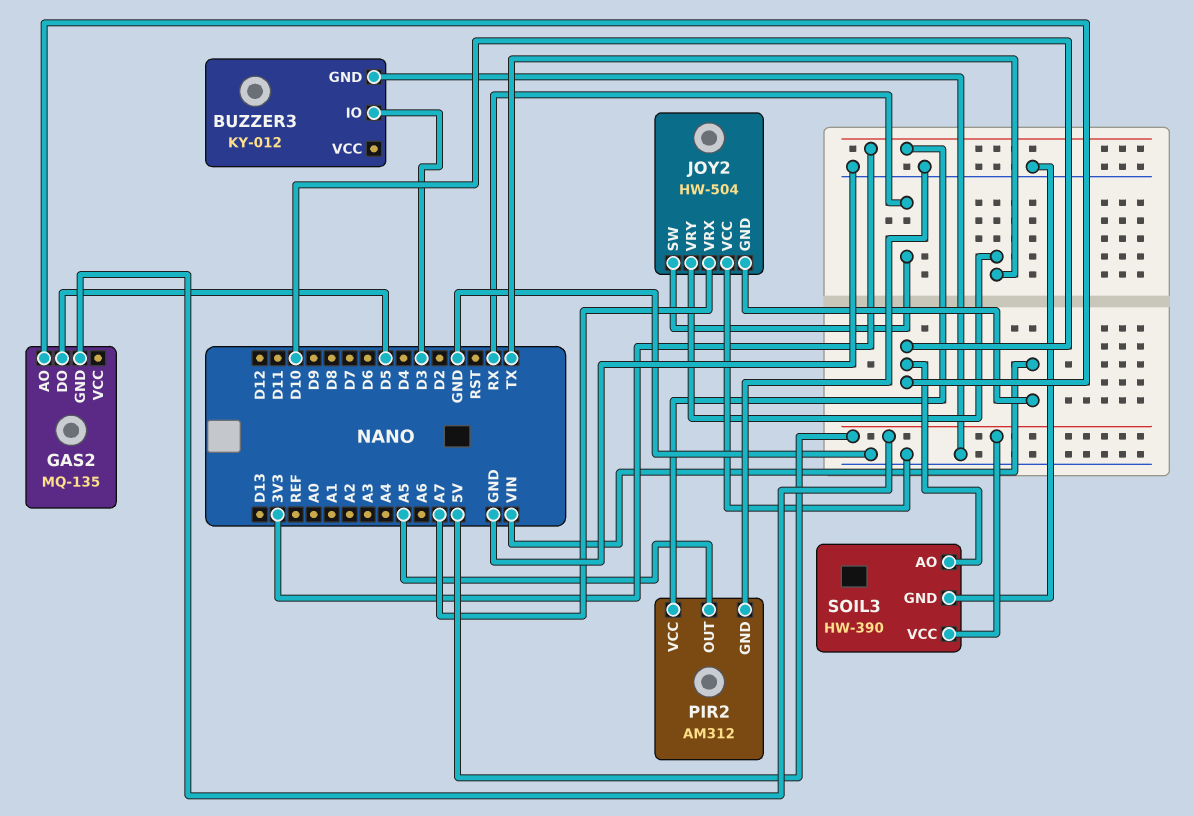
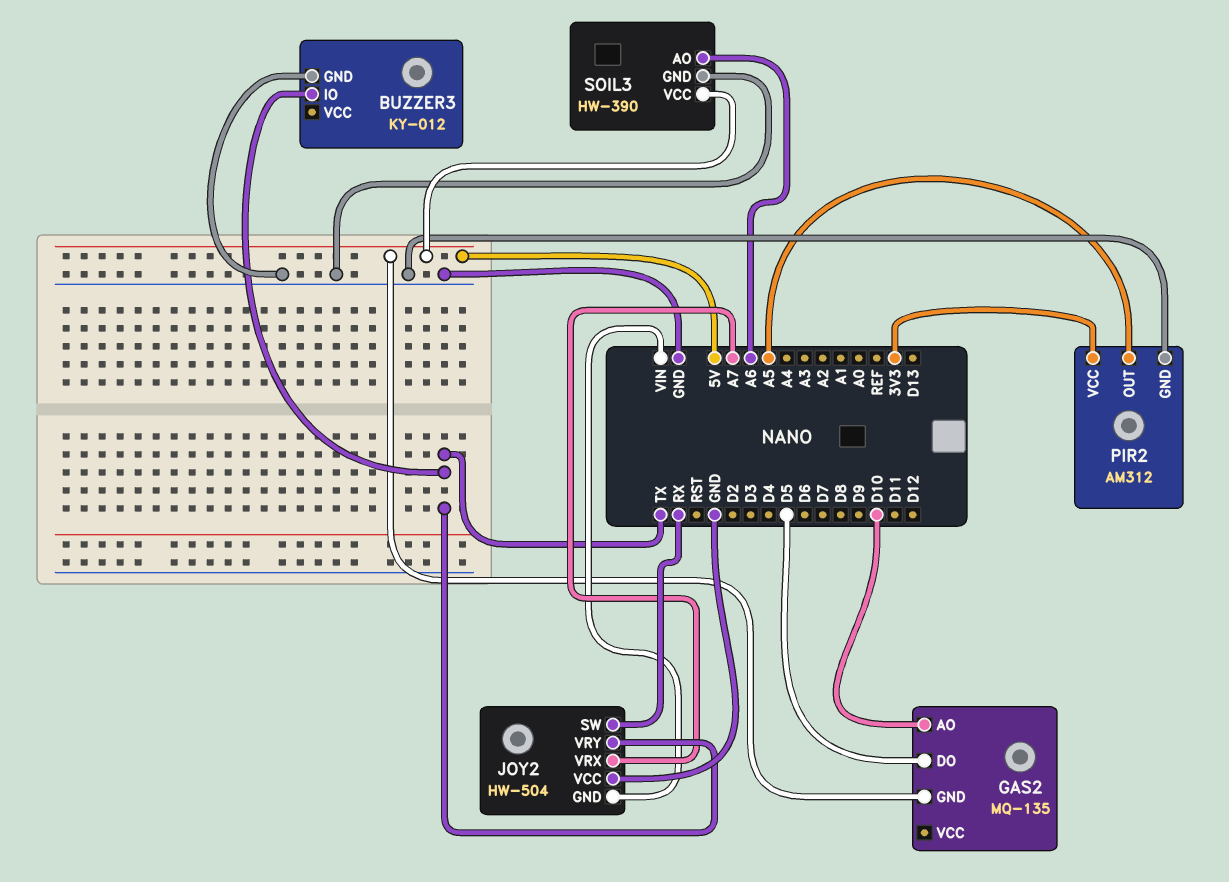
BUZZER3 pin IO: D3 -> TX
SOIL3 pin AO: D10 -> A6

